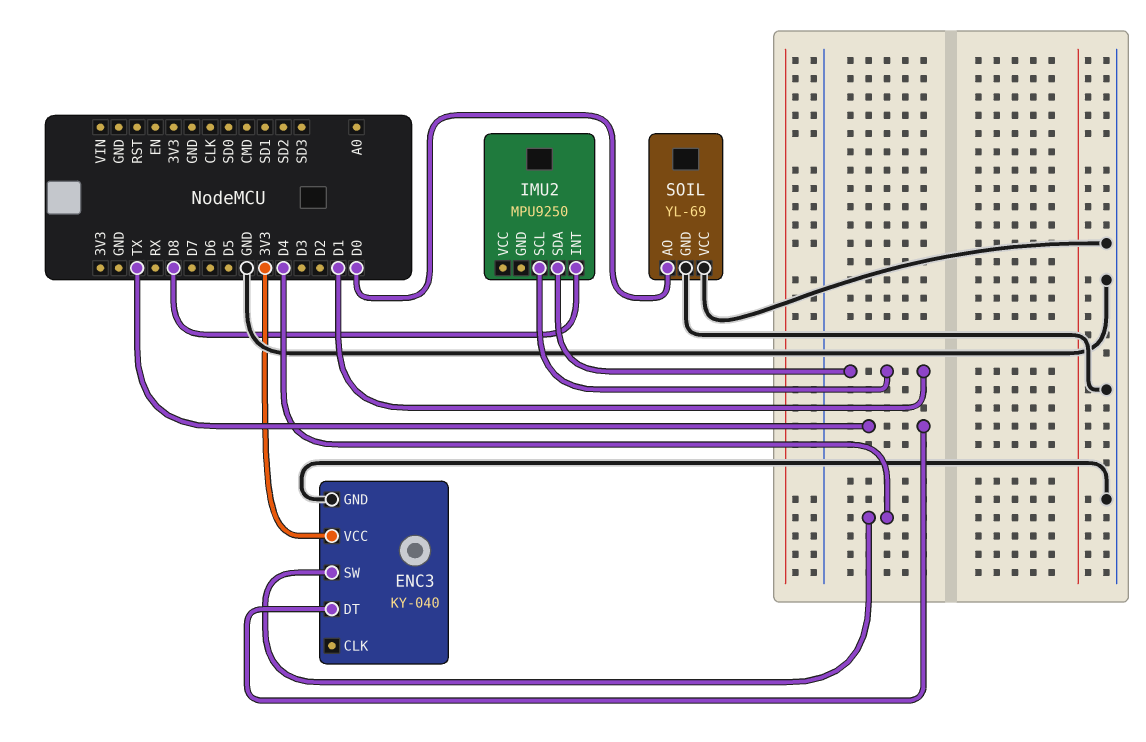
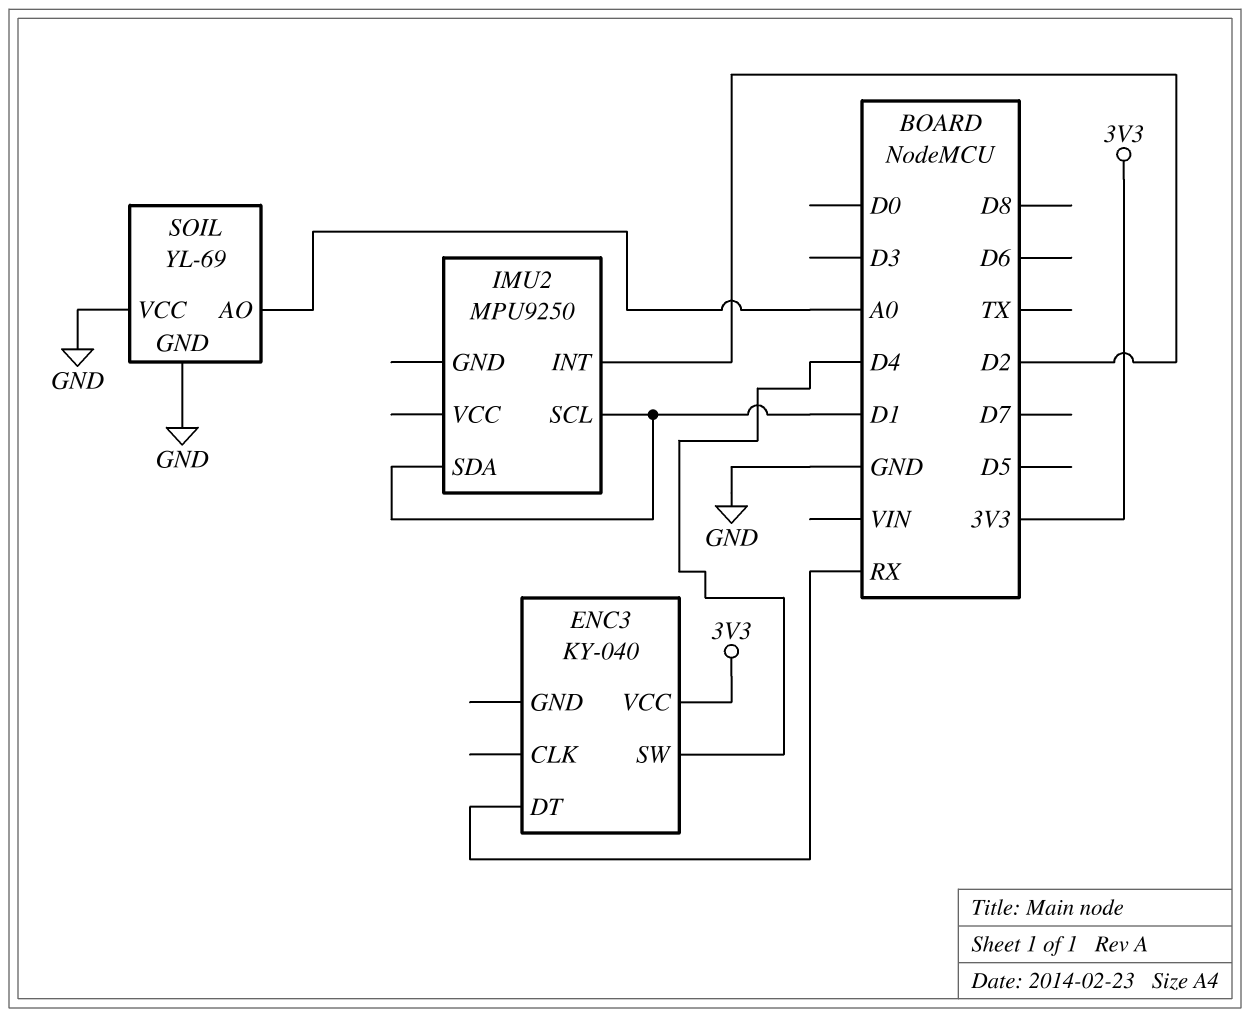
ENC3 pin DT: TX -> RX
ENC3 pin GND: GND -> none
IMU2 pin INT: D8 -> D2
SOIL pin AO: D0 -> A0

